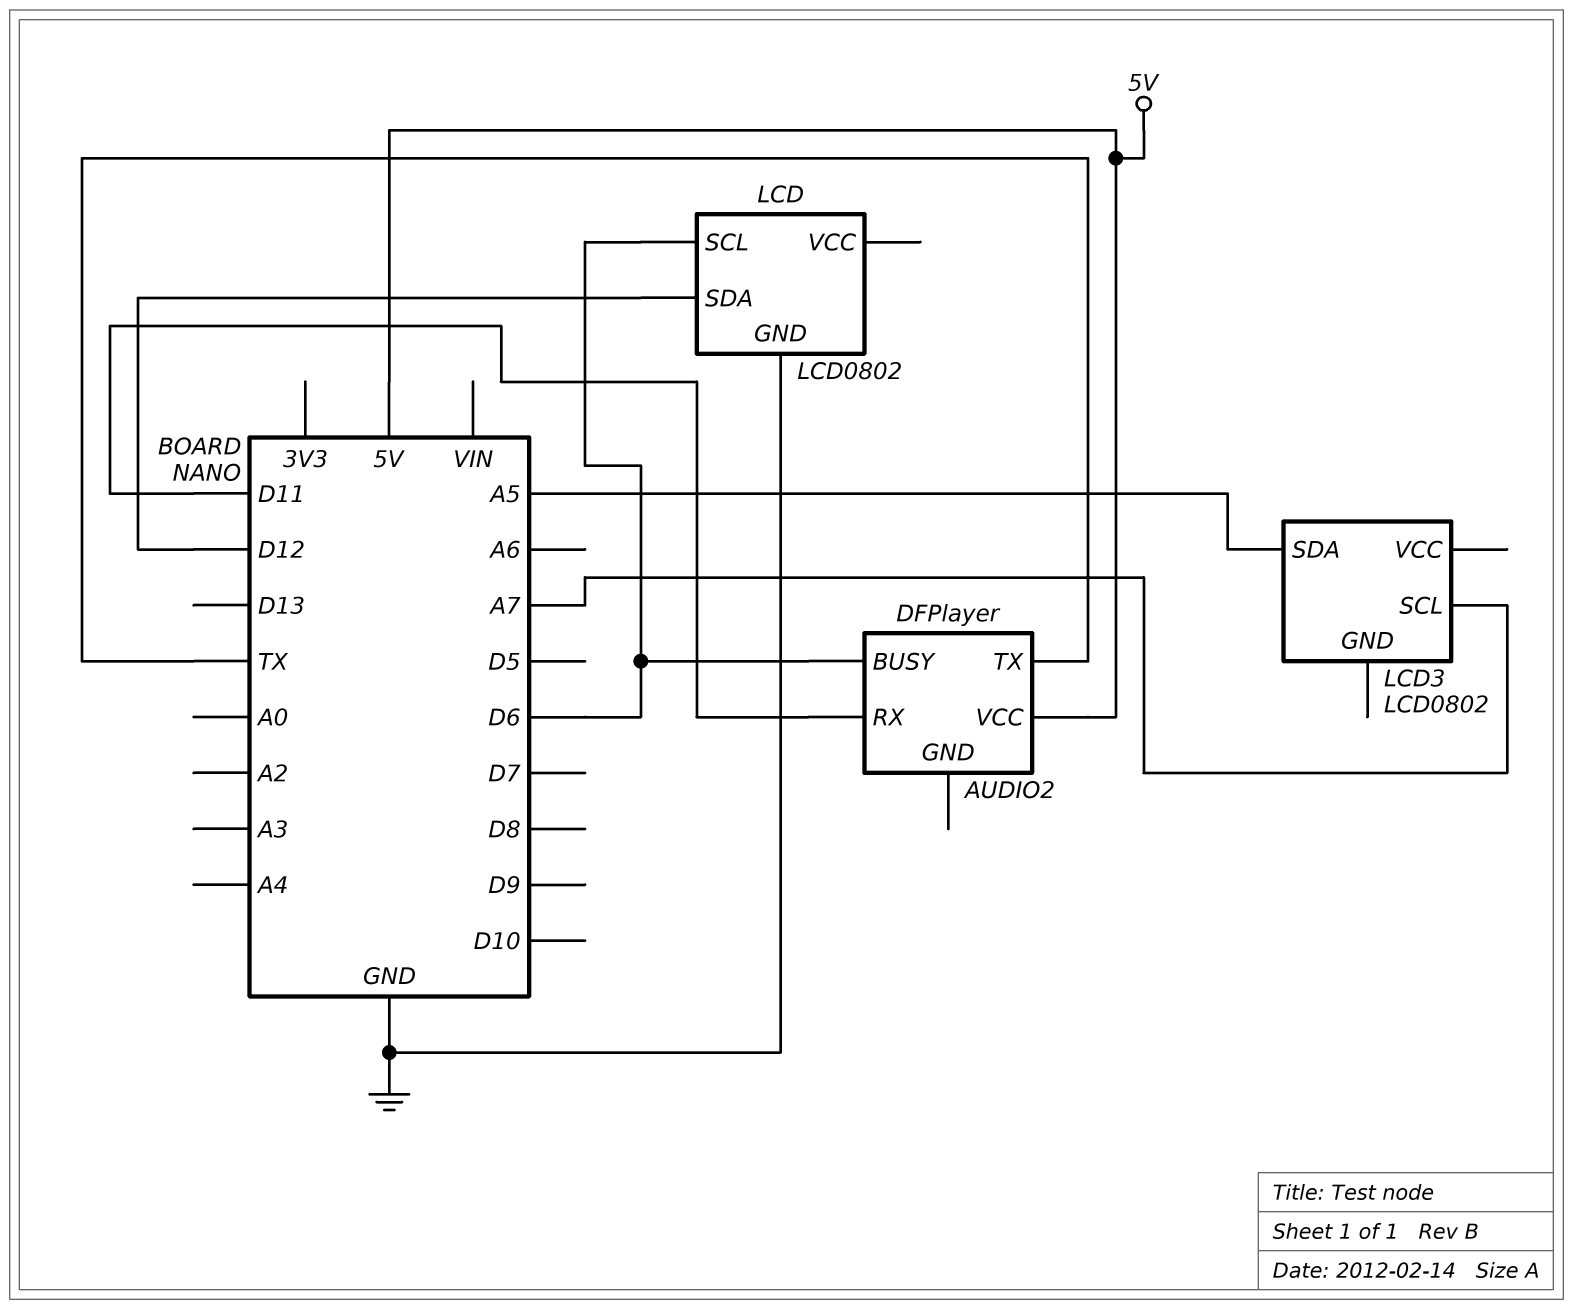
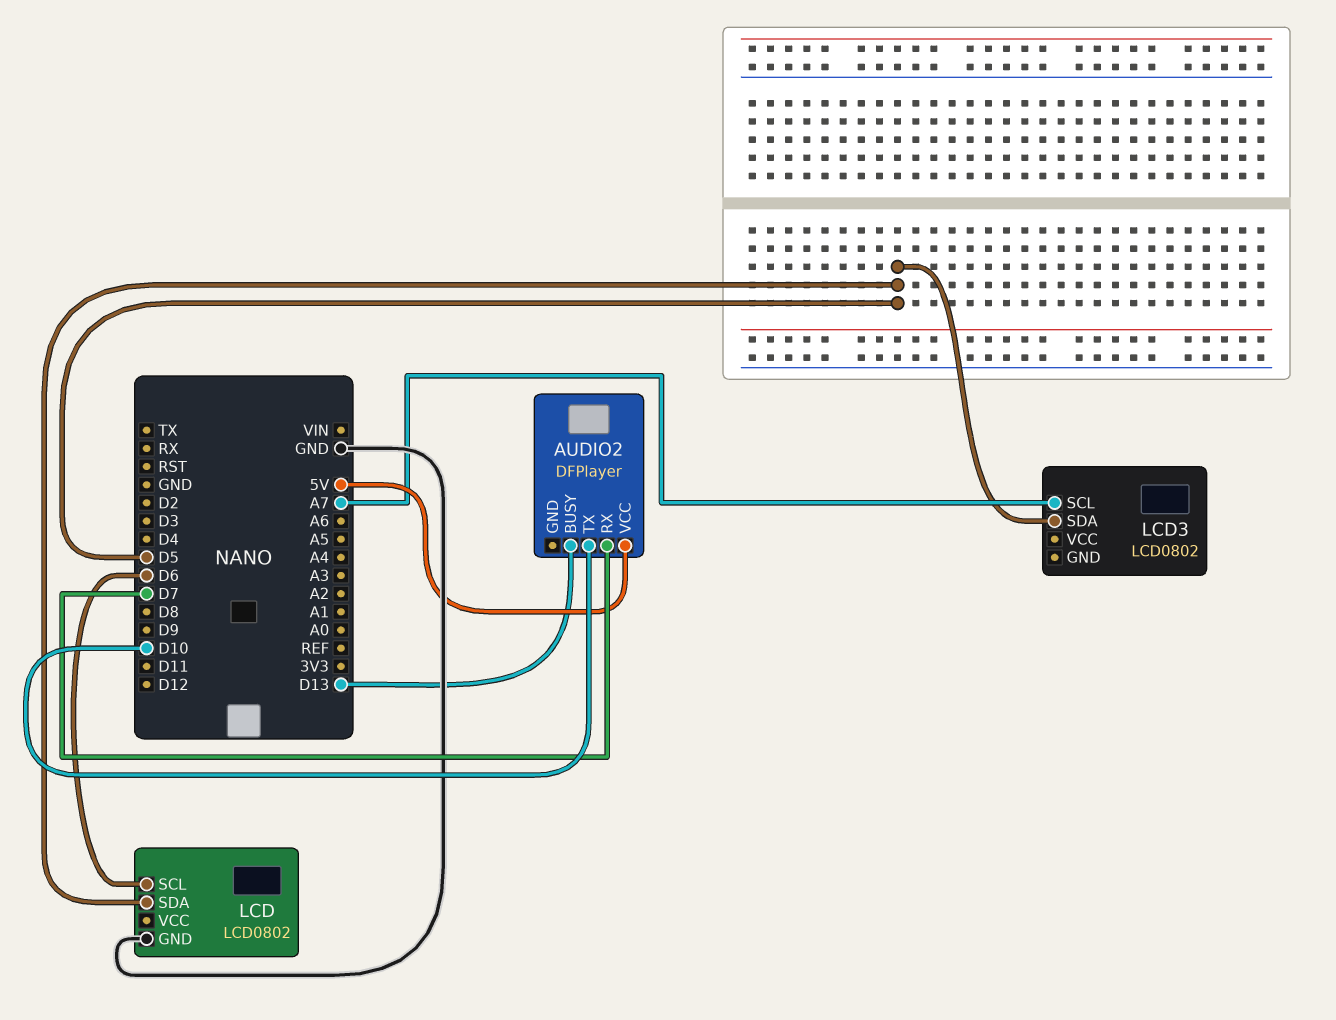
AUDIO2 pin BUSY: D6 -> D13
AUDIO2 pin RX: D11 -> D7
AUDIO2 pin TX: TX -> D10
LCD pin SDA: D12 -> D5
LCD3 pin SDA: A5 -> D5

